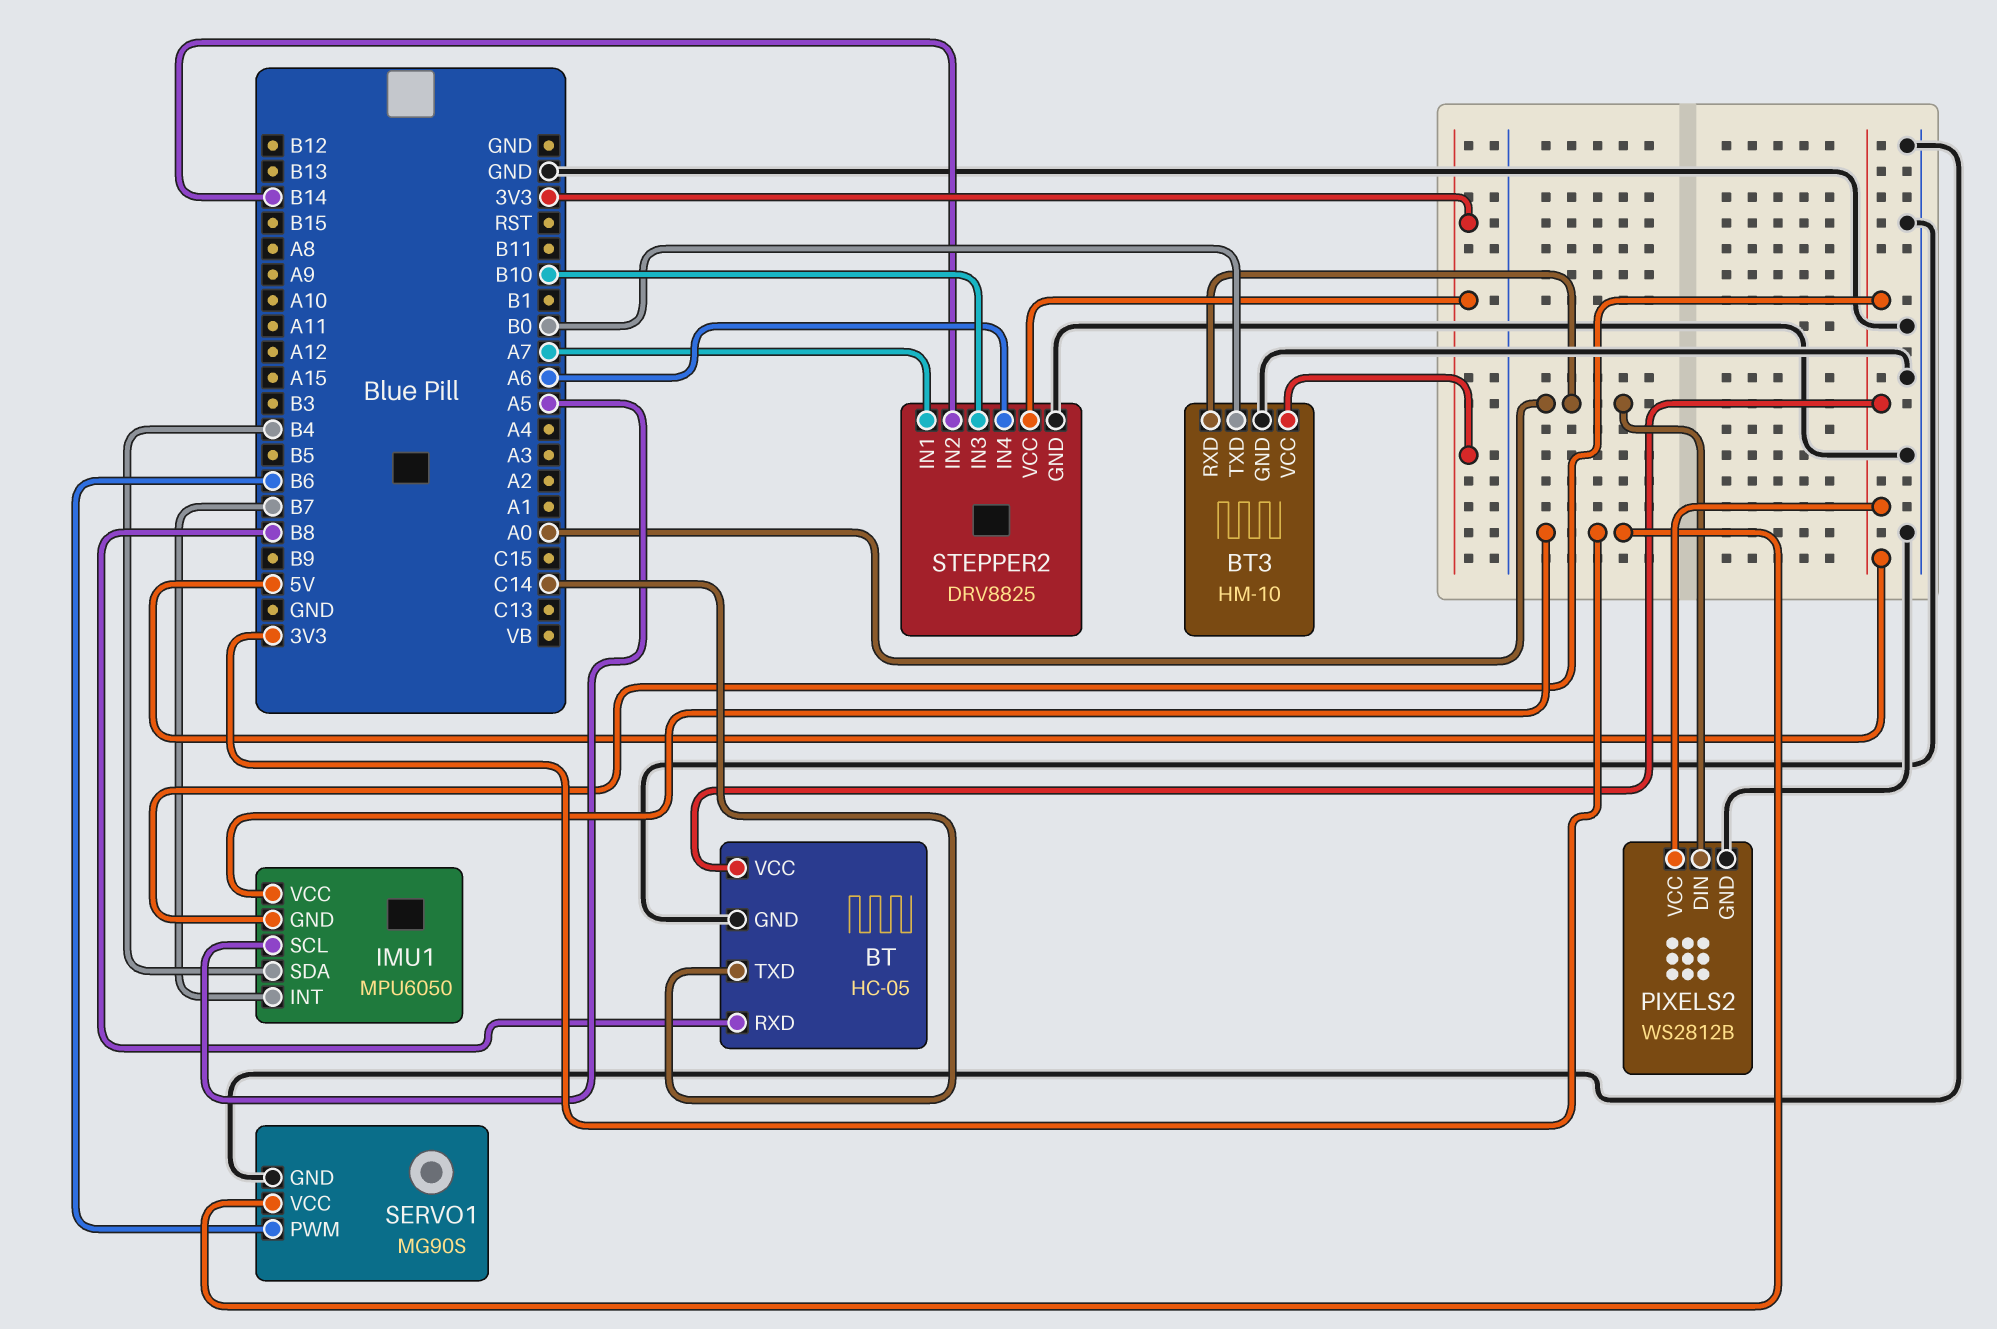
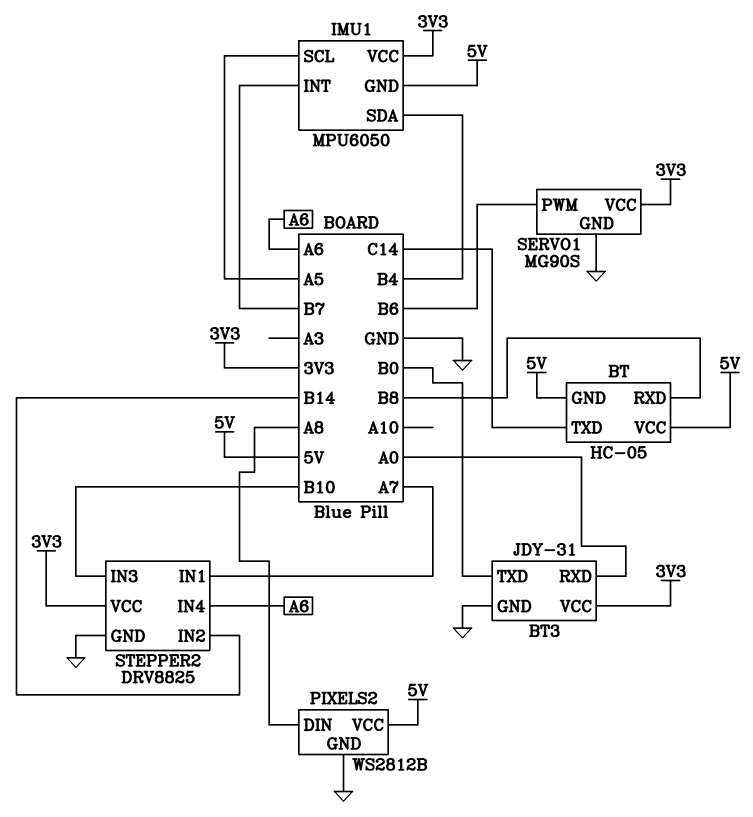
BT pin GND: GND -> 5V
BT3: HM-10 -> JDY-31
PIXELS2 pin DIN: A0 -> A8

